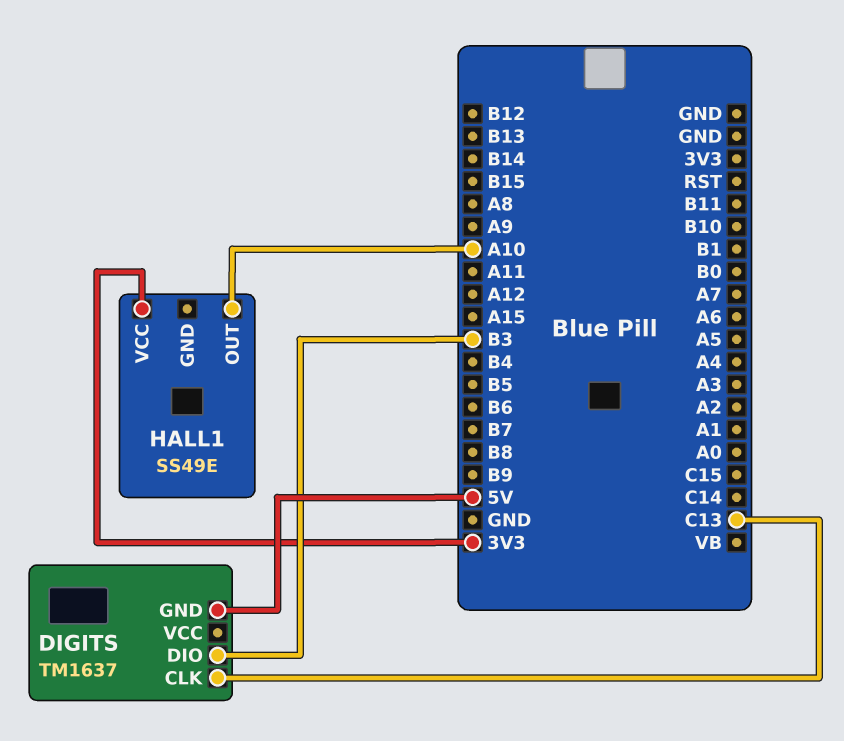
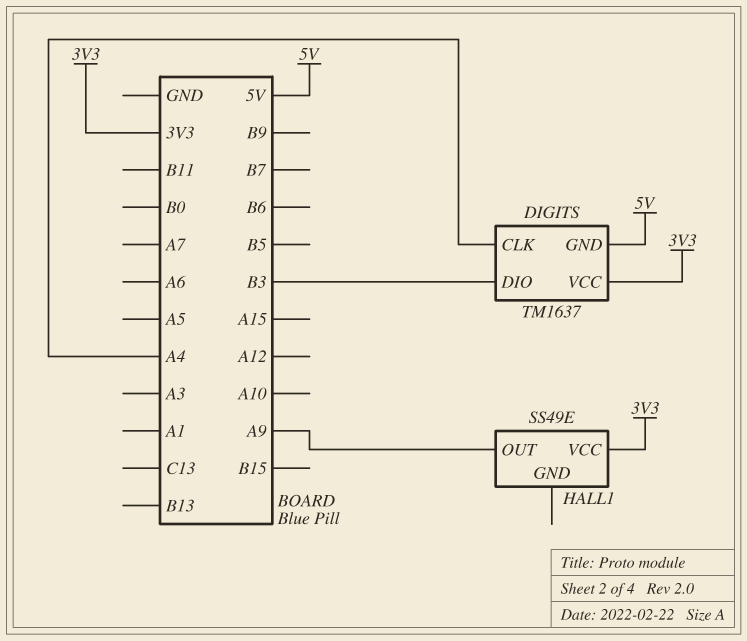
DIGITS pin CLK: C13 -> A4
DIGITS pin VCC: none -> 3V3
HALL1 pin OUT: A10 -> A9

